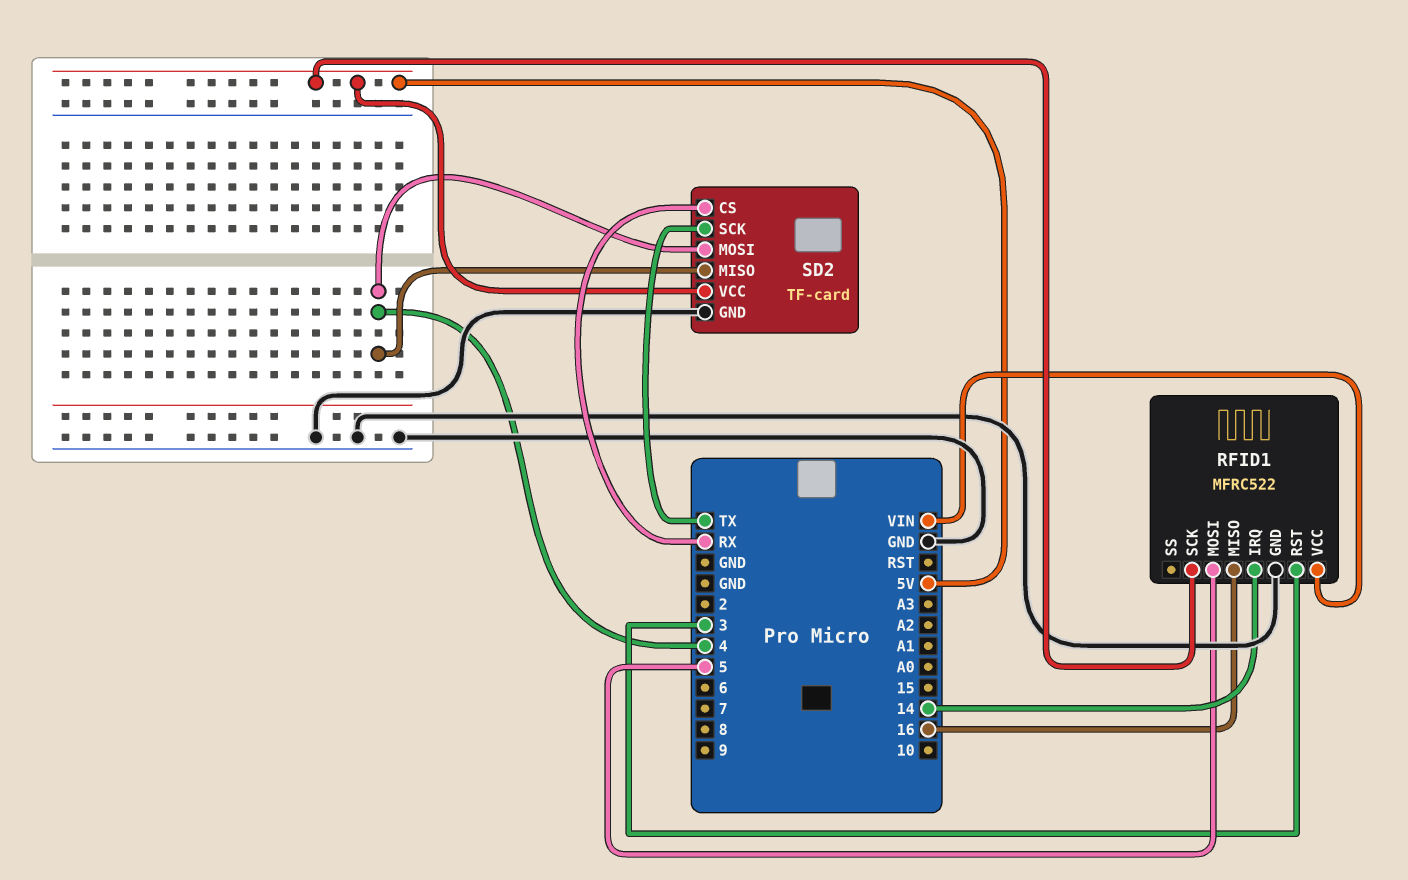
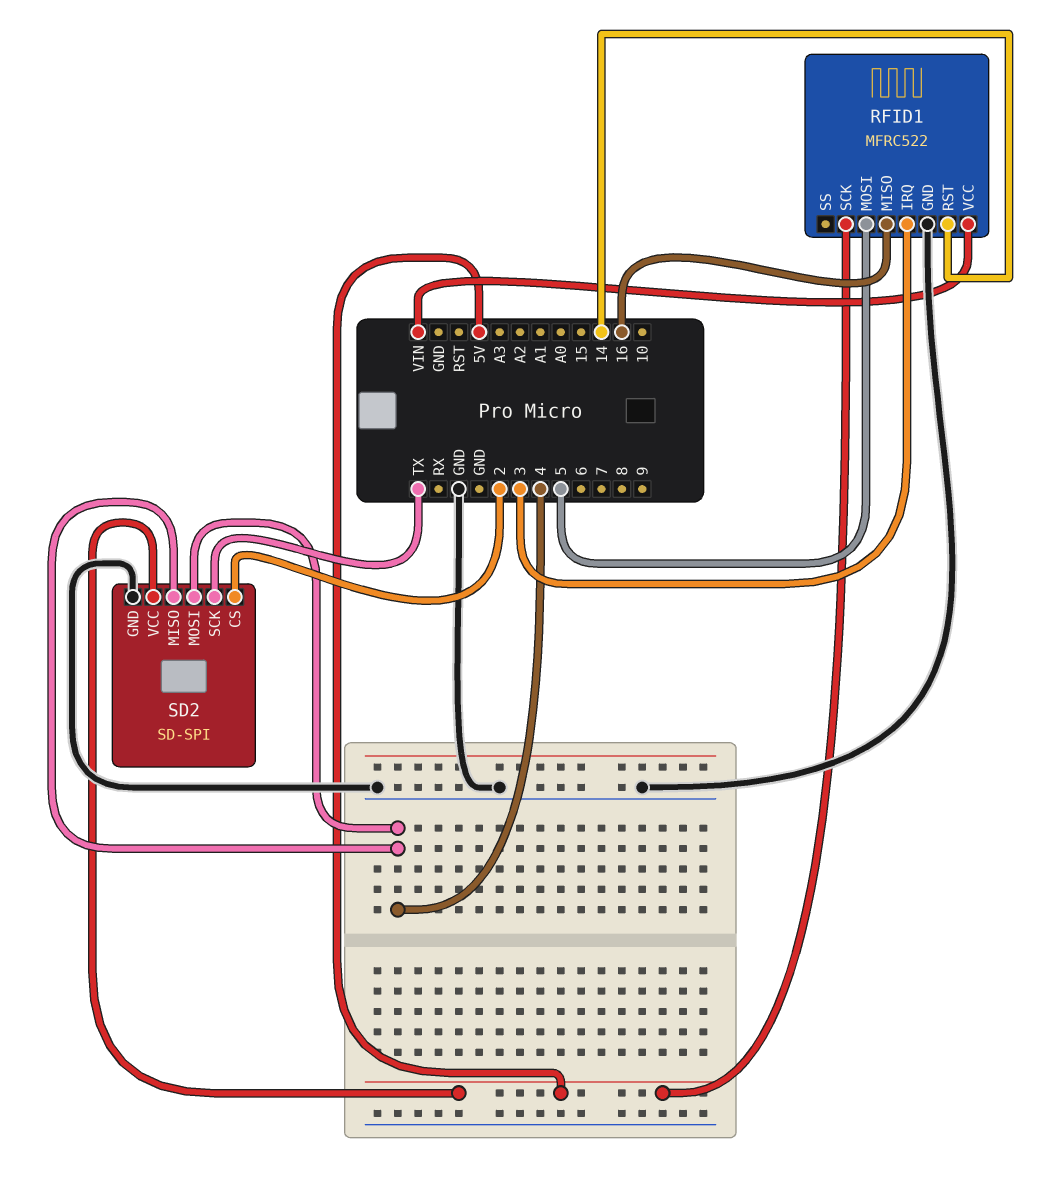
RFID1 pin IRQ: 14 -> 3
RFID1 pin RST: 3 -> 14
SD2: TF-card -> SD-SPI
SD2 pin CS: RX -> 2

